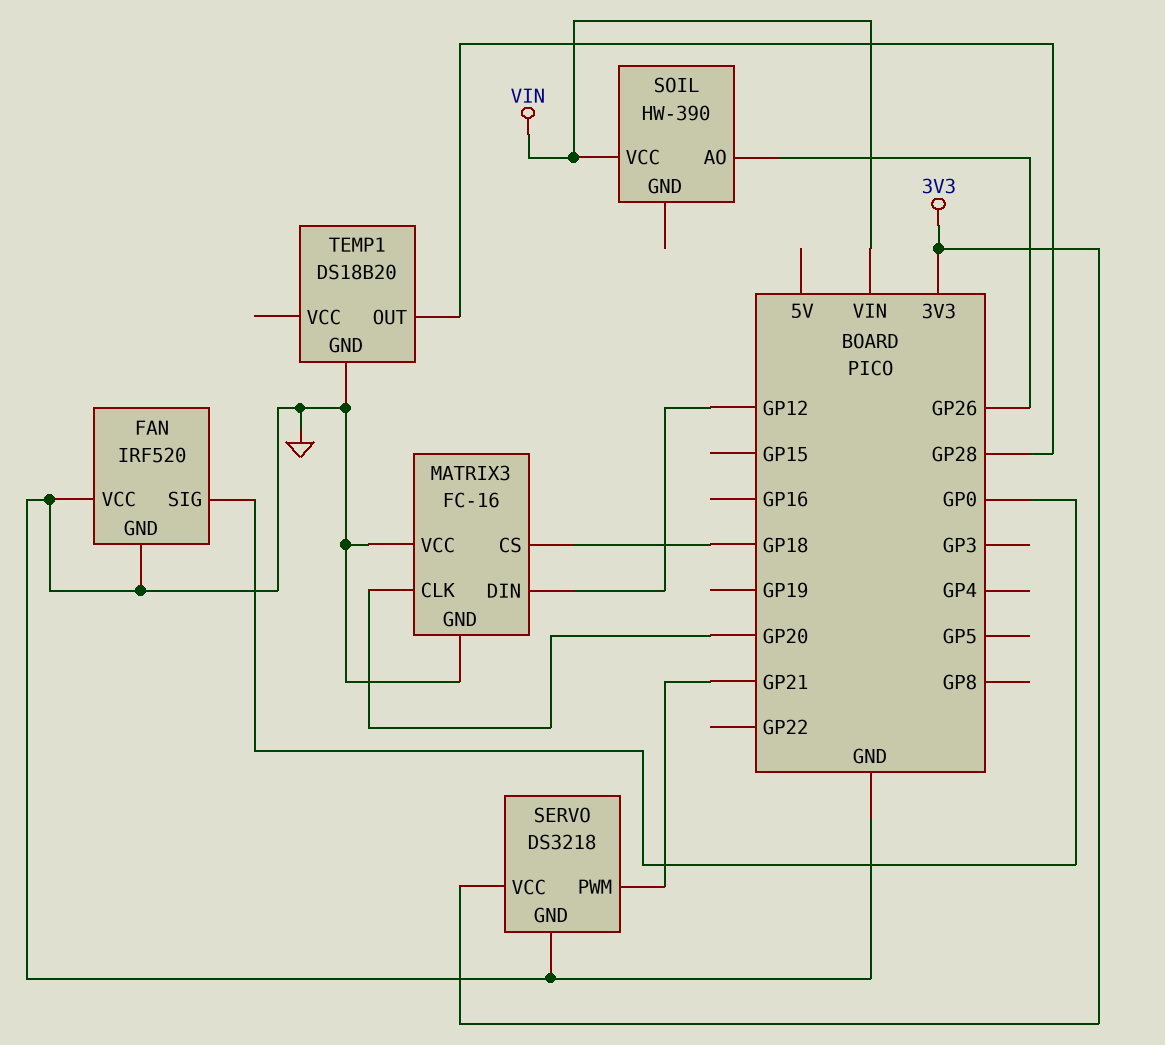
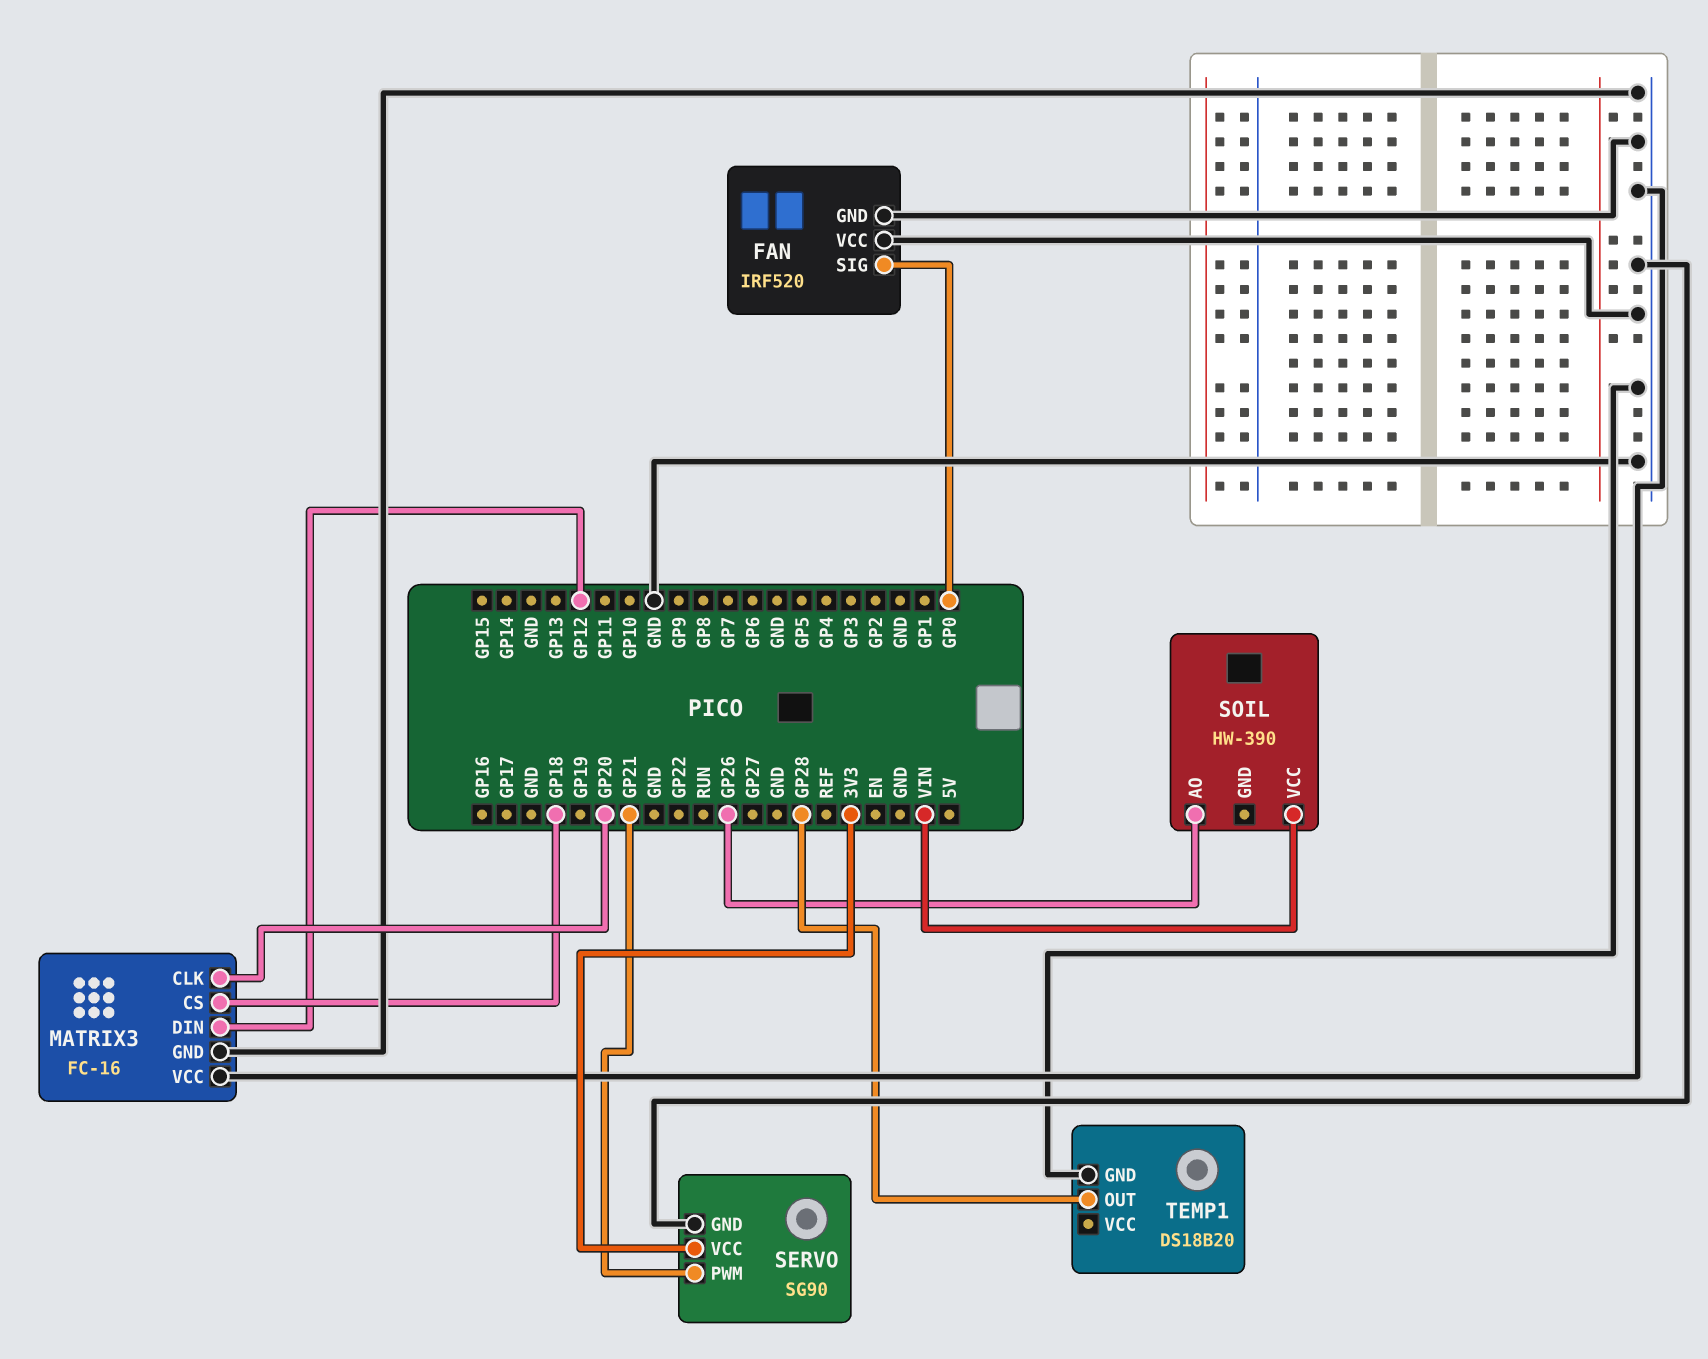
SERVO: DS3218 -> SG90

